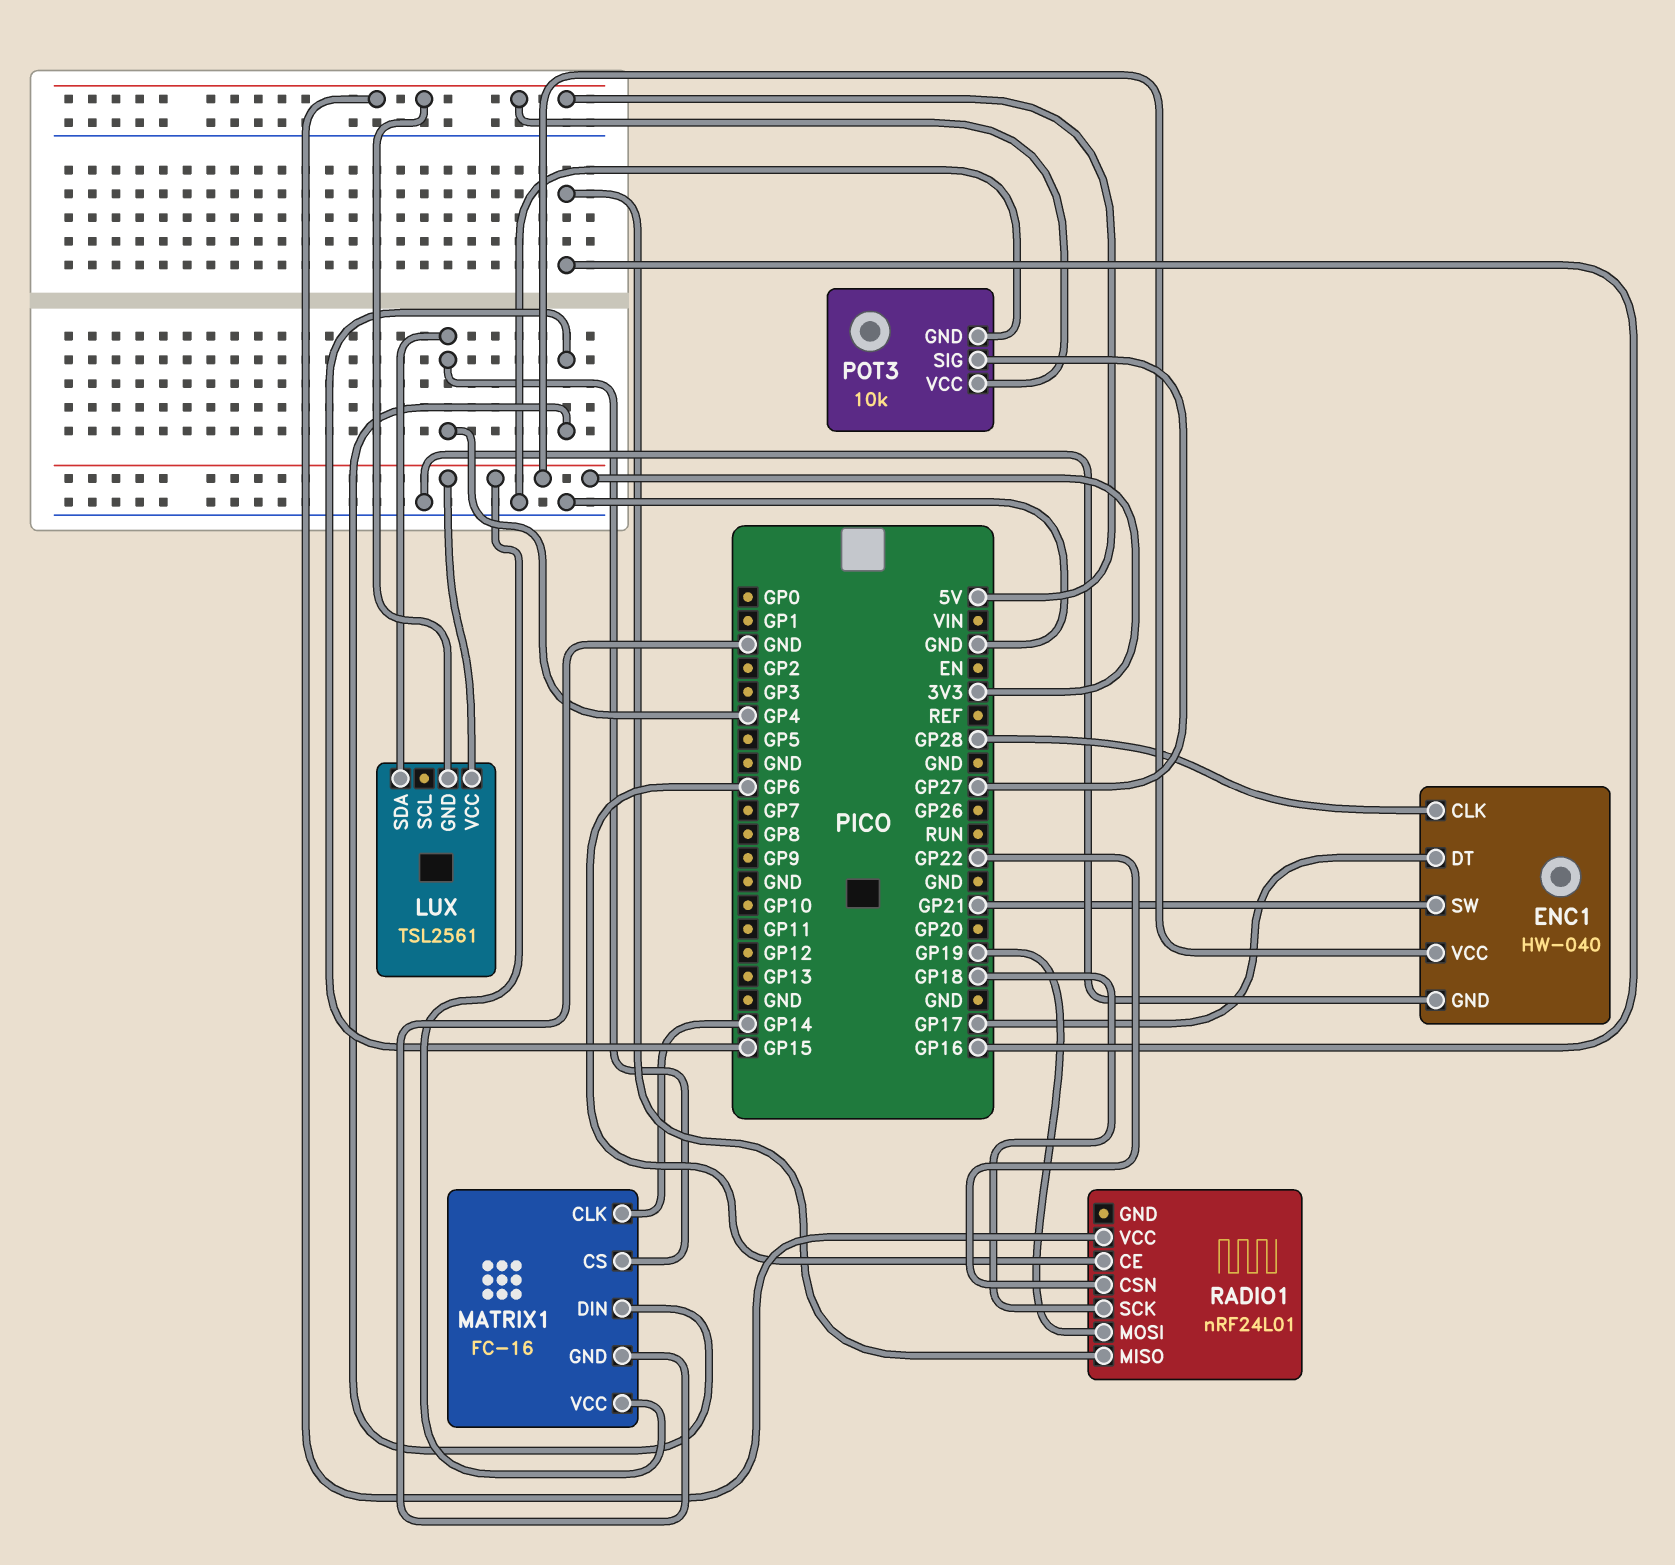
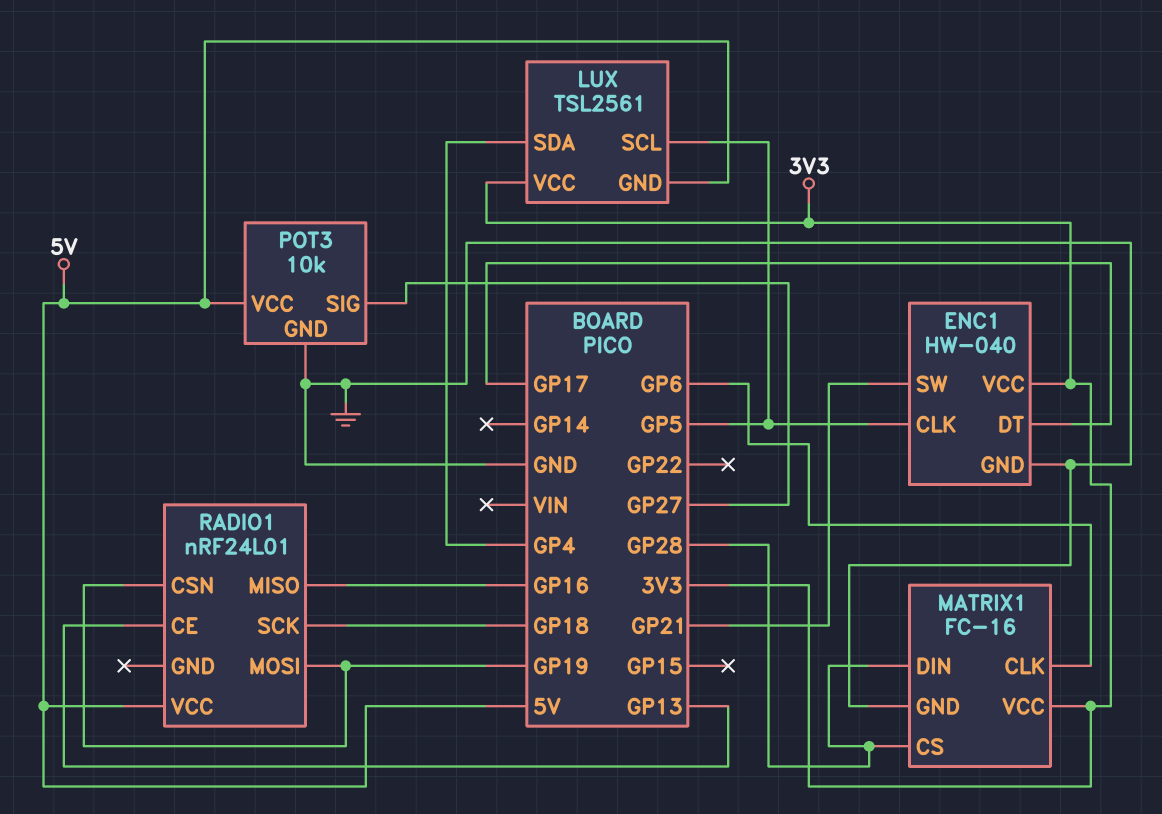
ENC1 pin CLK: GP28 -> GP5
LUX pin SCL: none -> GP5
MATRIX1 pin CLK: GP14 -> GP6
MATRIX1 pin CS: GP4 -> GP28
MATRIX1 pin DIN: GP15 -> GP28
RADIO1 pin CE: GP6 -> GP13
RADIO1 pin CSN: GP22 -> GP19

